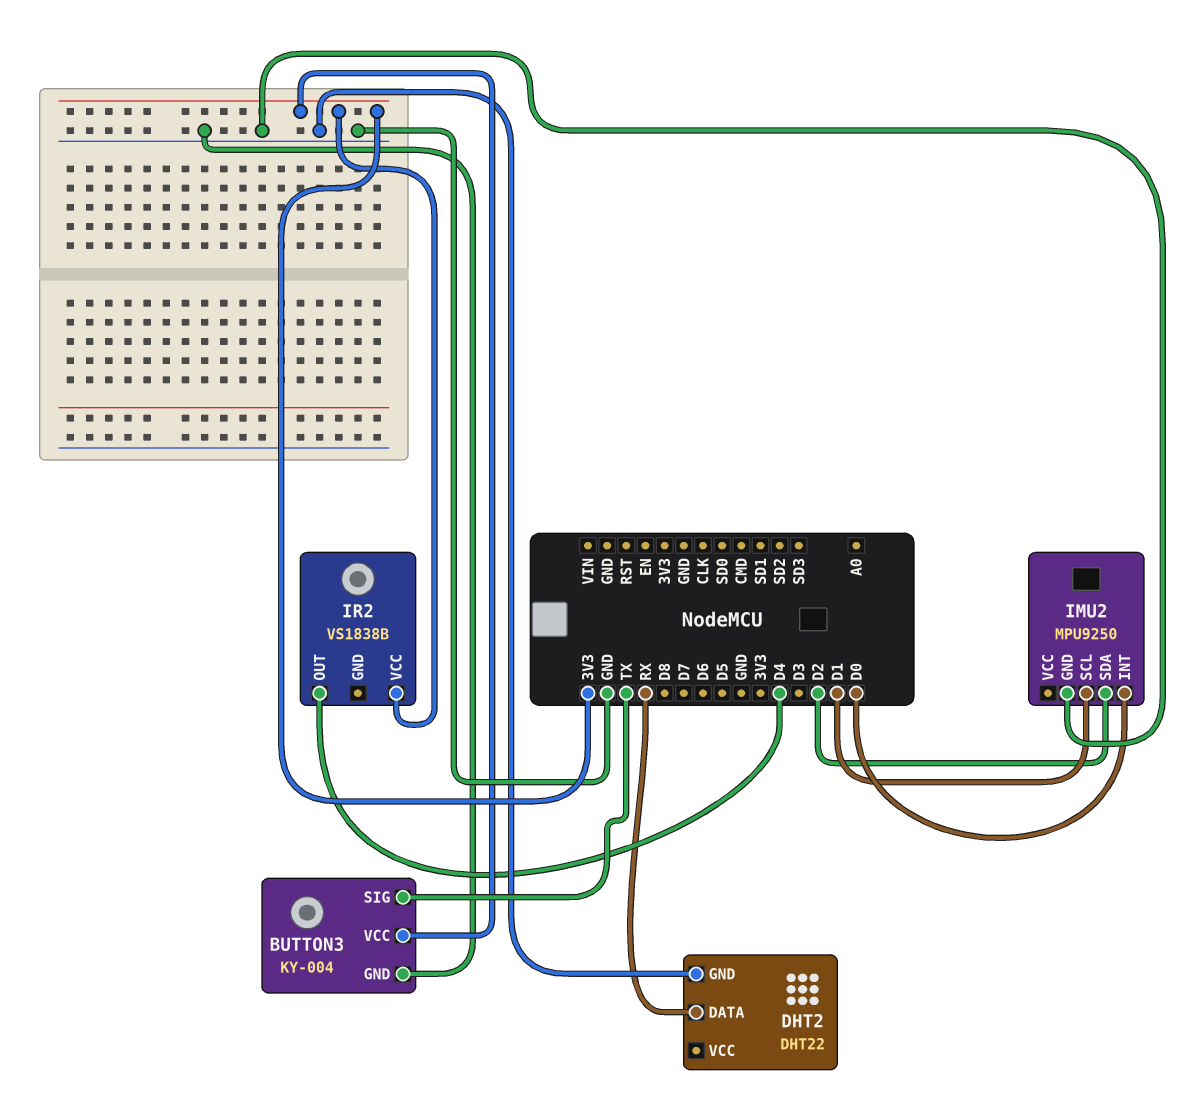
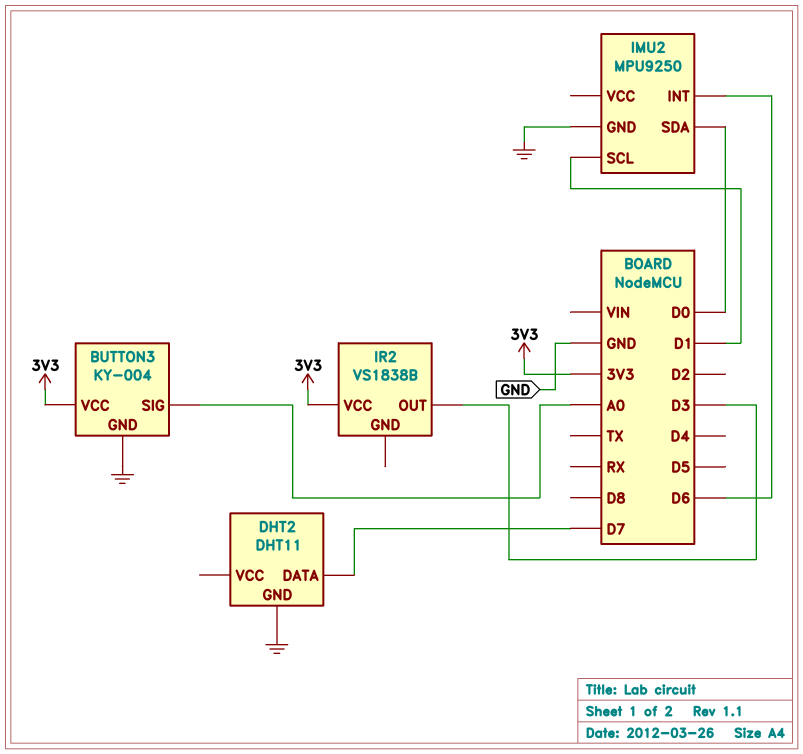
BUTTON3 pin SIG: TX -> A0
DHT2: DHT22 -> DHT11
DHT2 pin DATA: RX -> D7
IMU2 pin INT: D0 -> D6
IMU2 pin SDA: D2 -> D0
IR2 pin OUT: D4 -> D3

